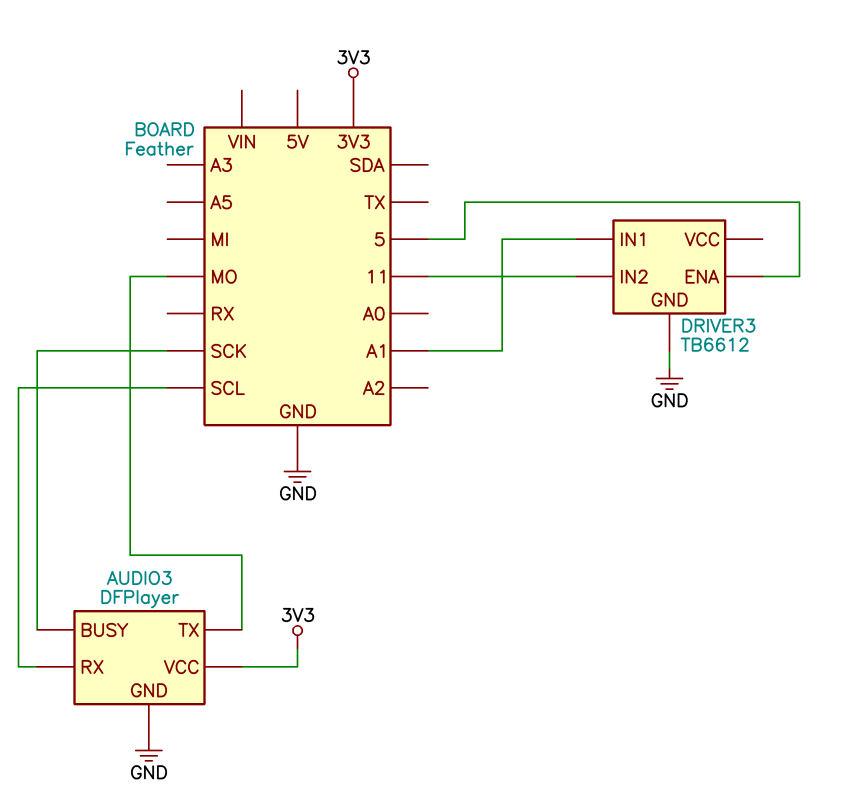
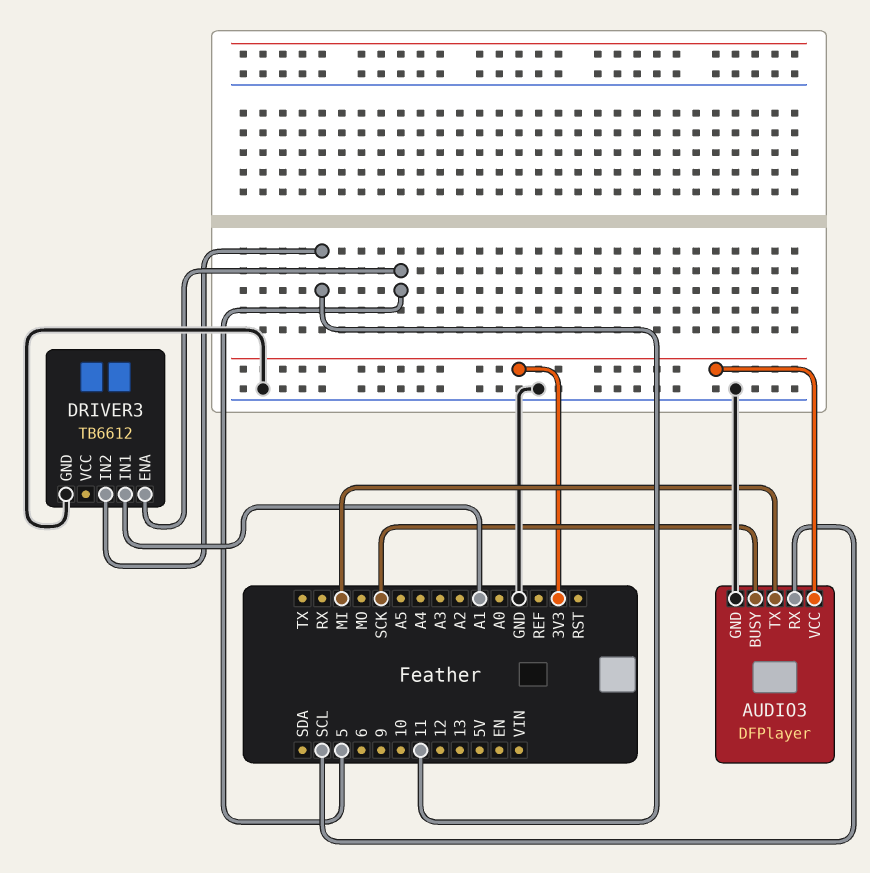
AUDIO3 pin TX: MO -> MI

